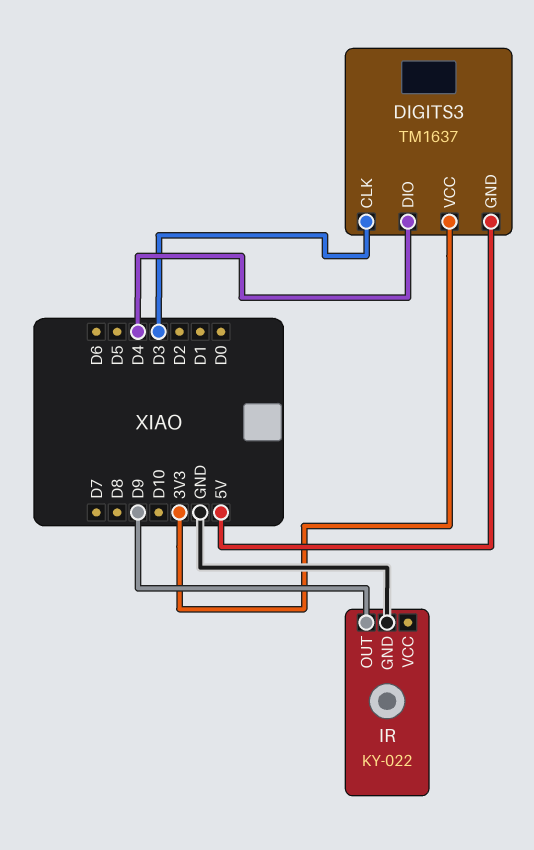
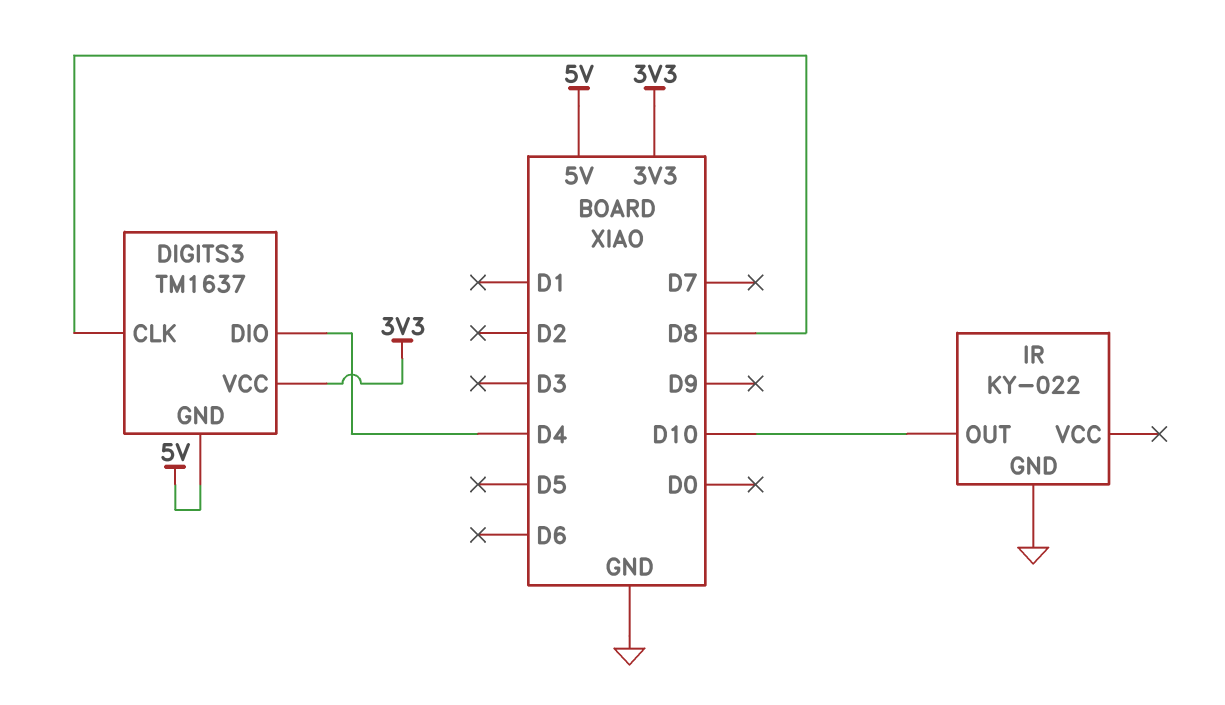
DIGITS3 pin CLK: D3 -> D8
IR pin OUT: D9 -> D10

